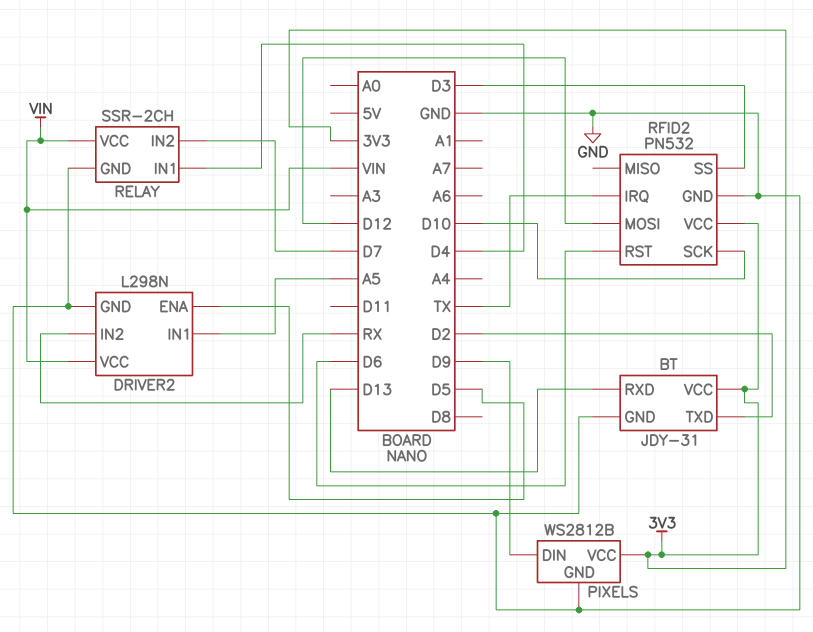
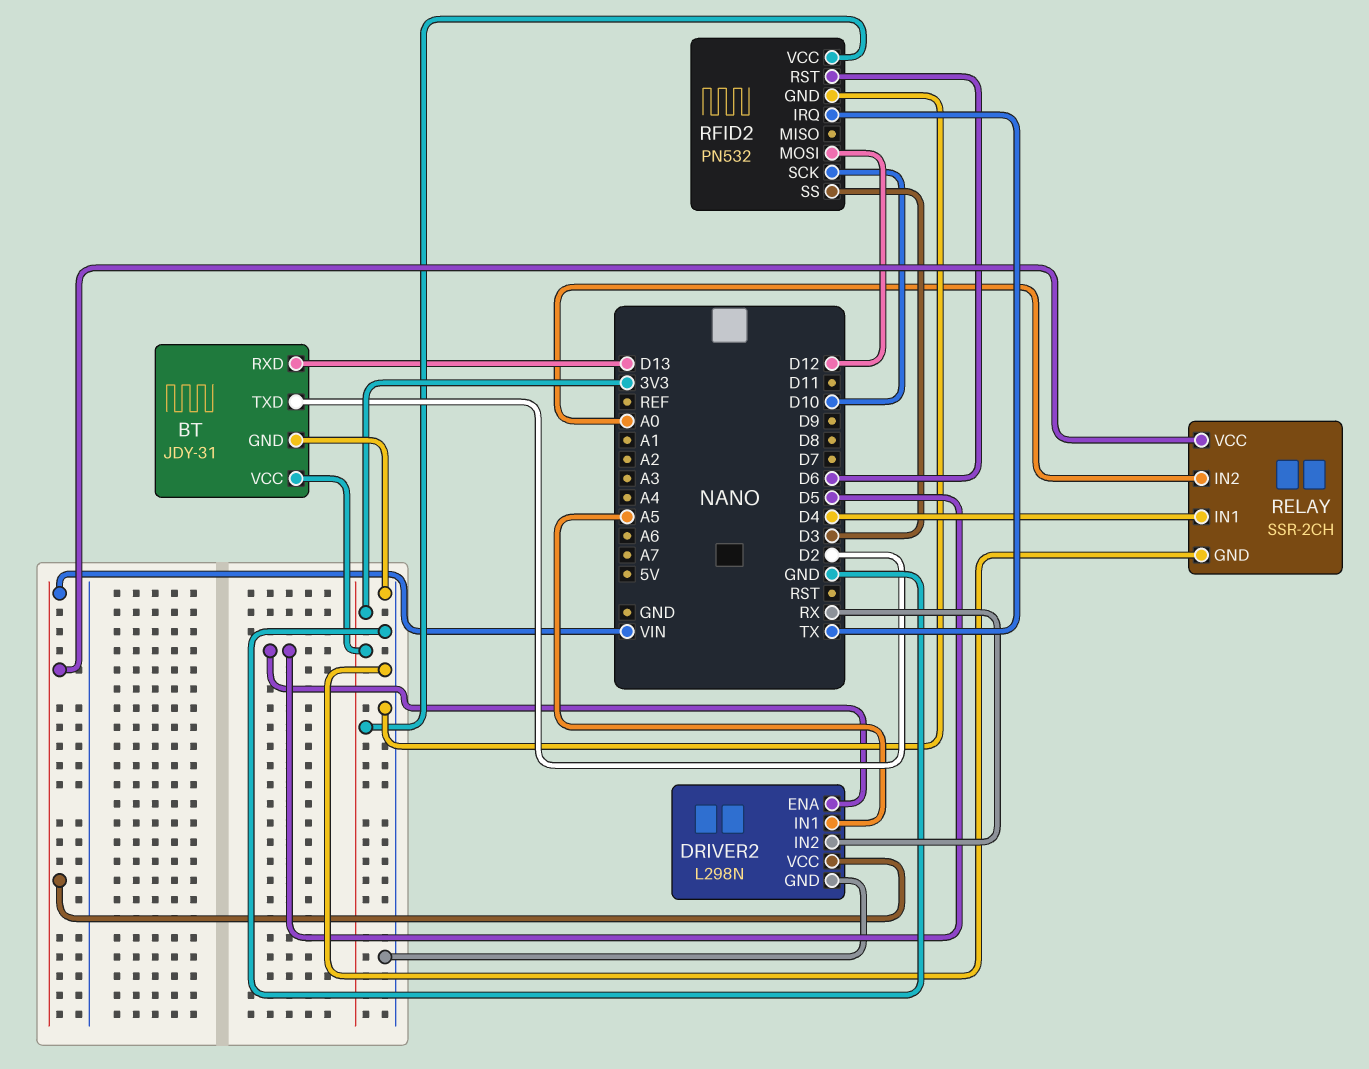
PIXELS: WS2812B -> none
PIXELS pin DIN: D9 -> none
PIXELS pin GND: GND -> none
PIXELS pin VCC: 3V3 -> none
RELAY pin IN2: D7 -> A0

